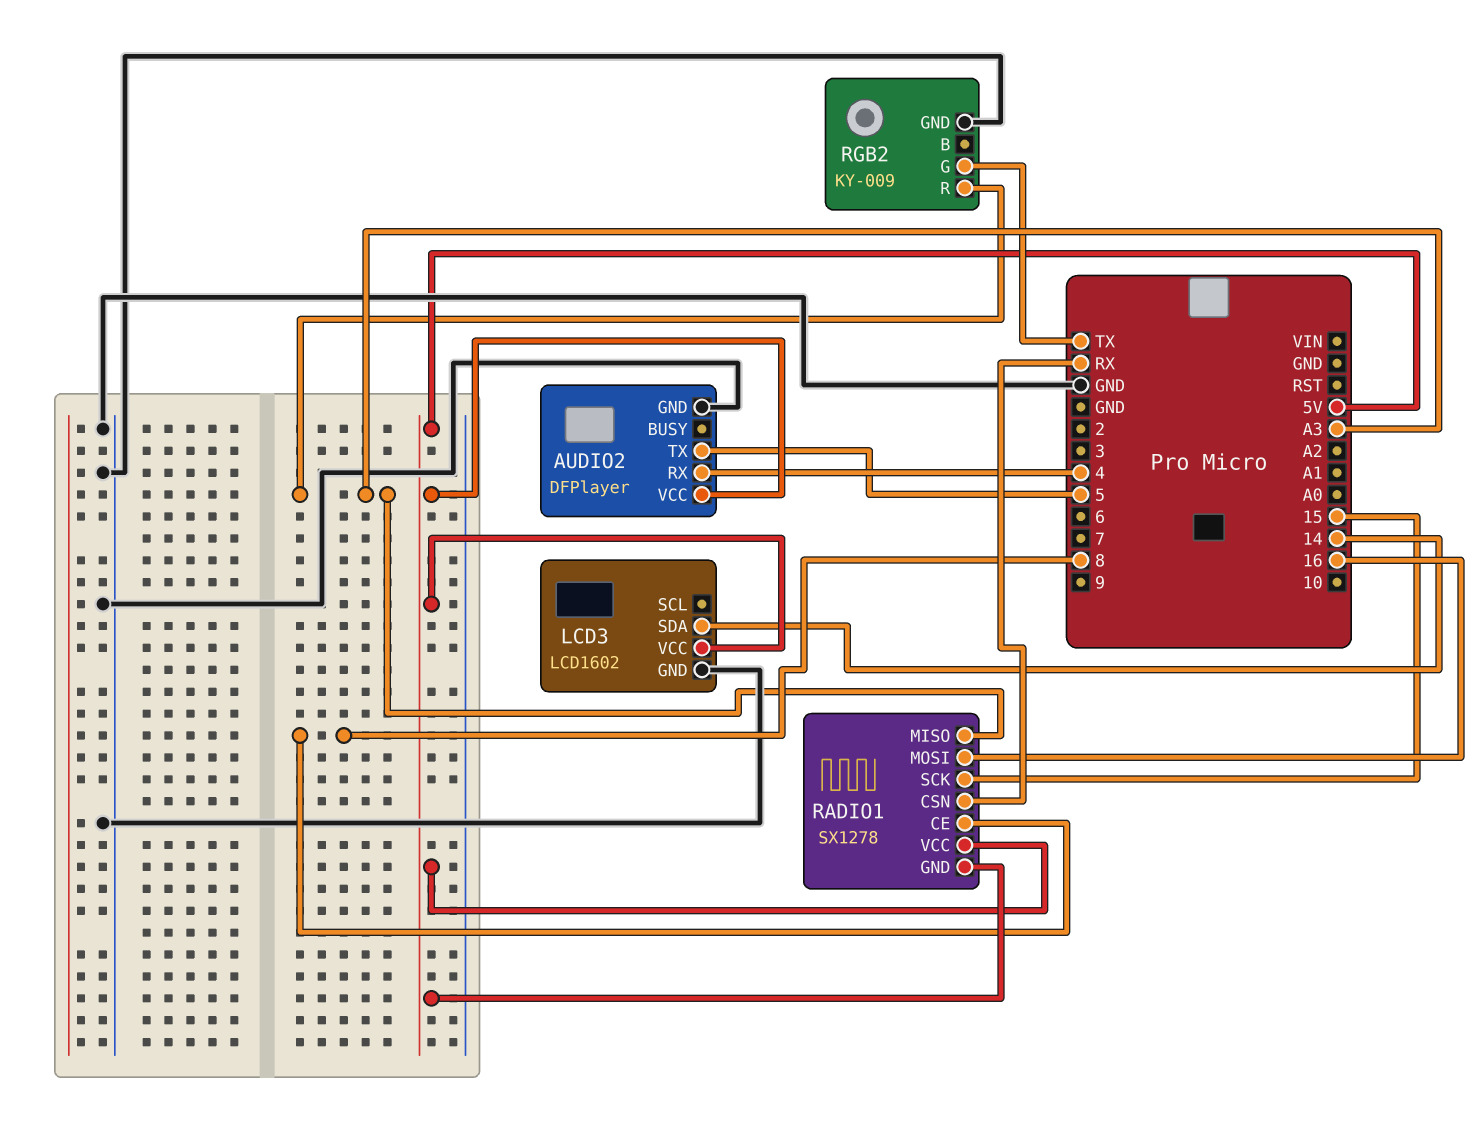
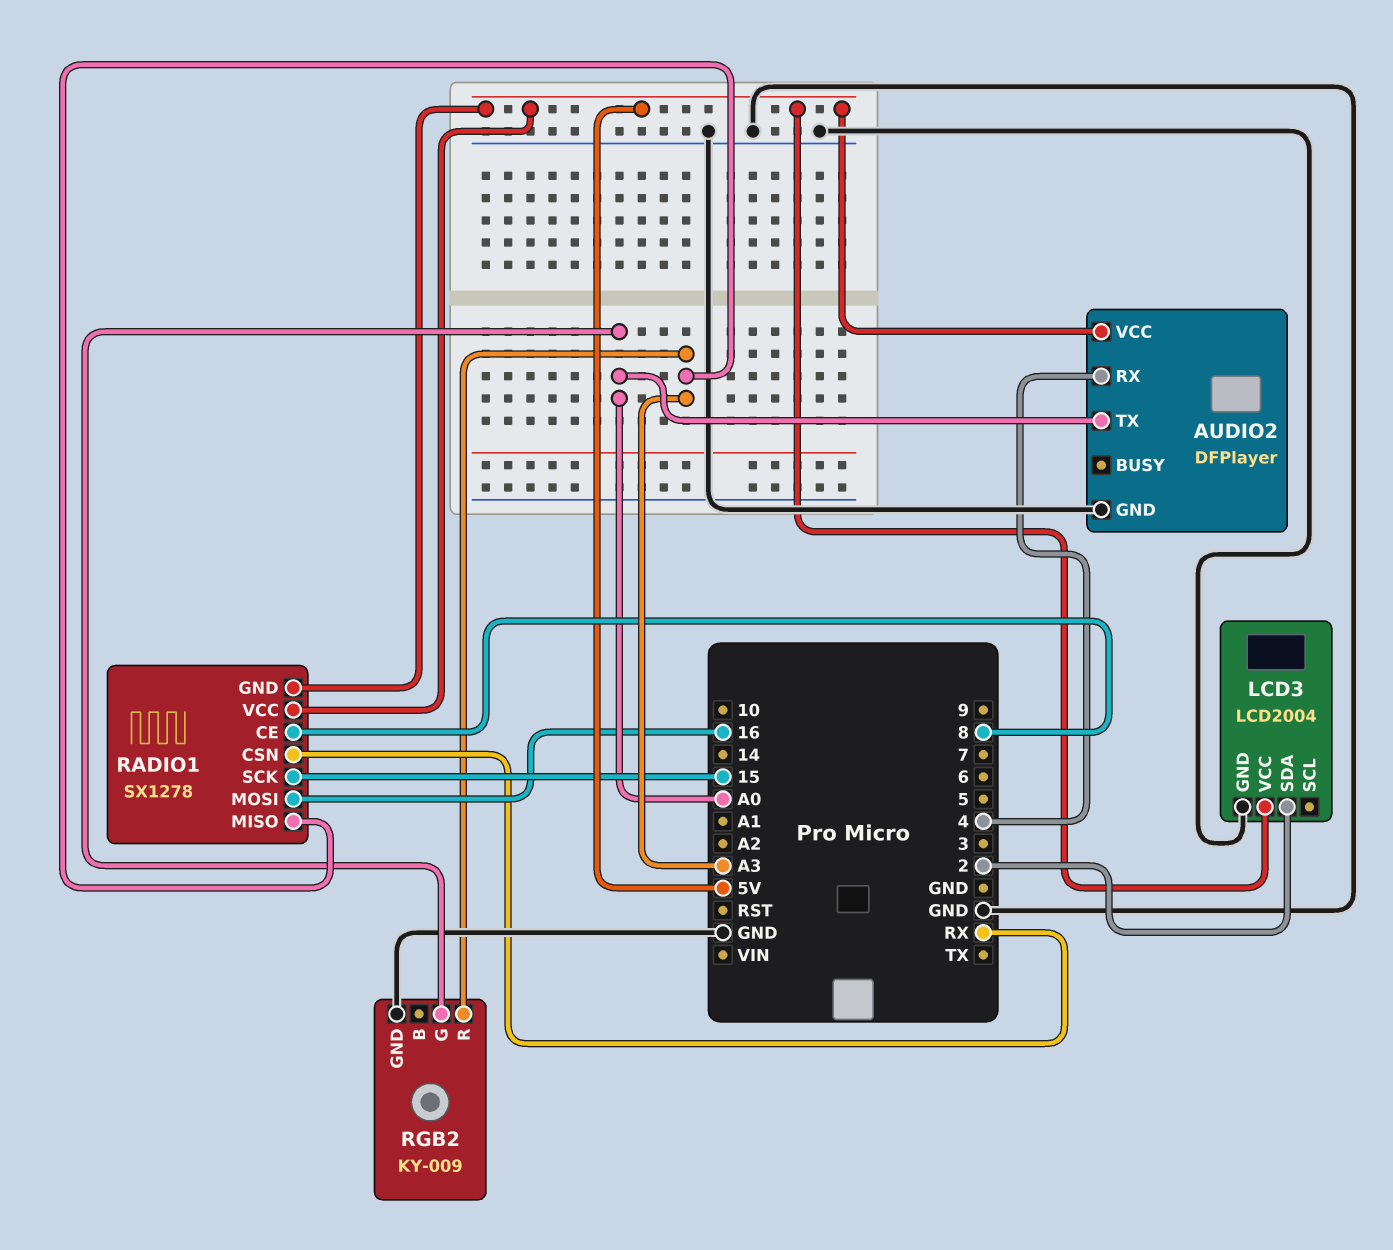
AUDIO2 pin TX: 5 -> A0
LCD3: LCD1602 -> LCD2004
LCD3 pin SDA: 14 -> 2
RGB2 pin G: TX -> A0

